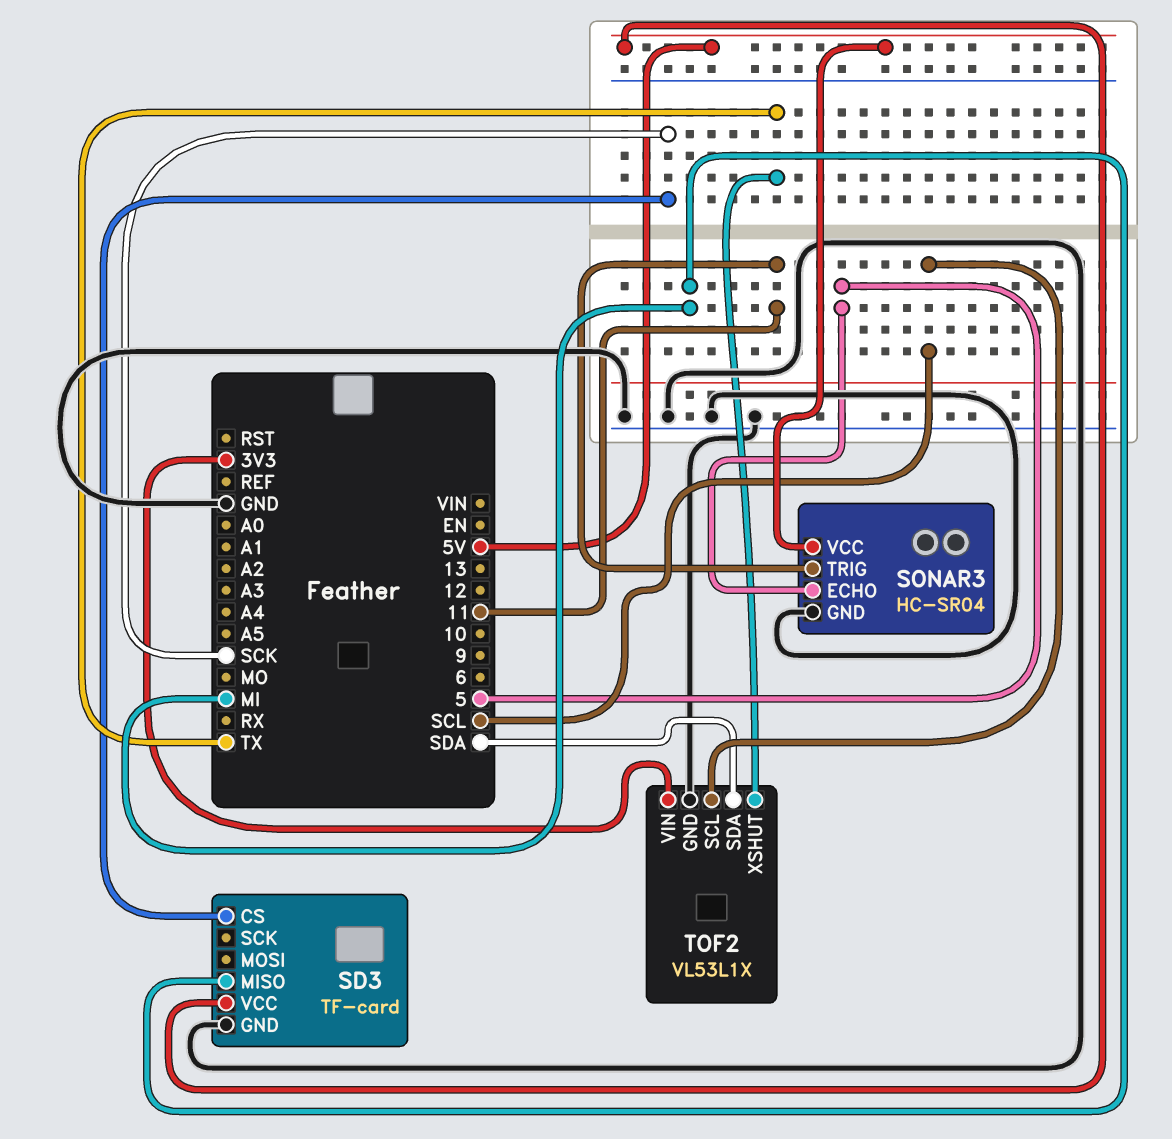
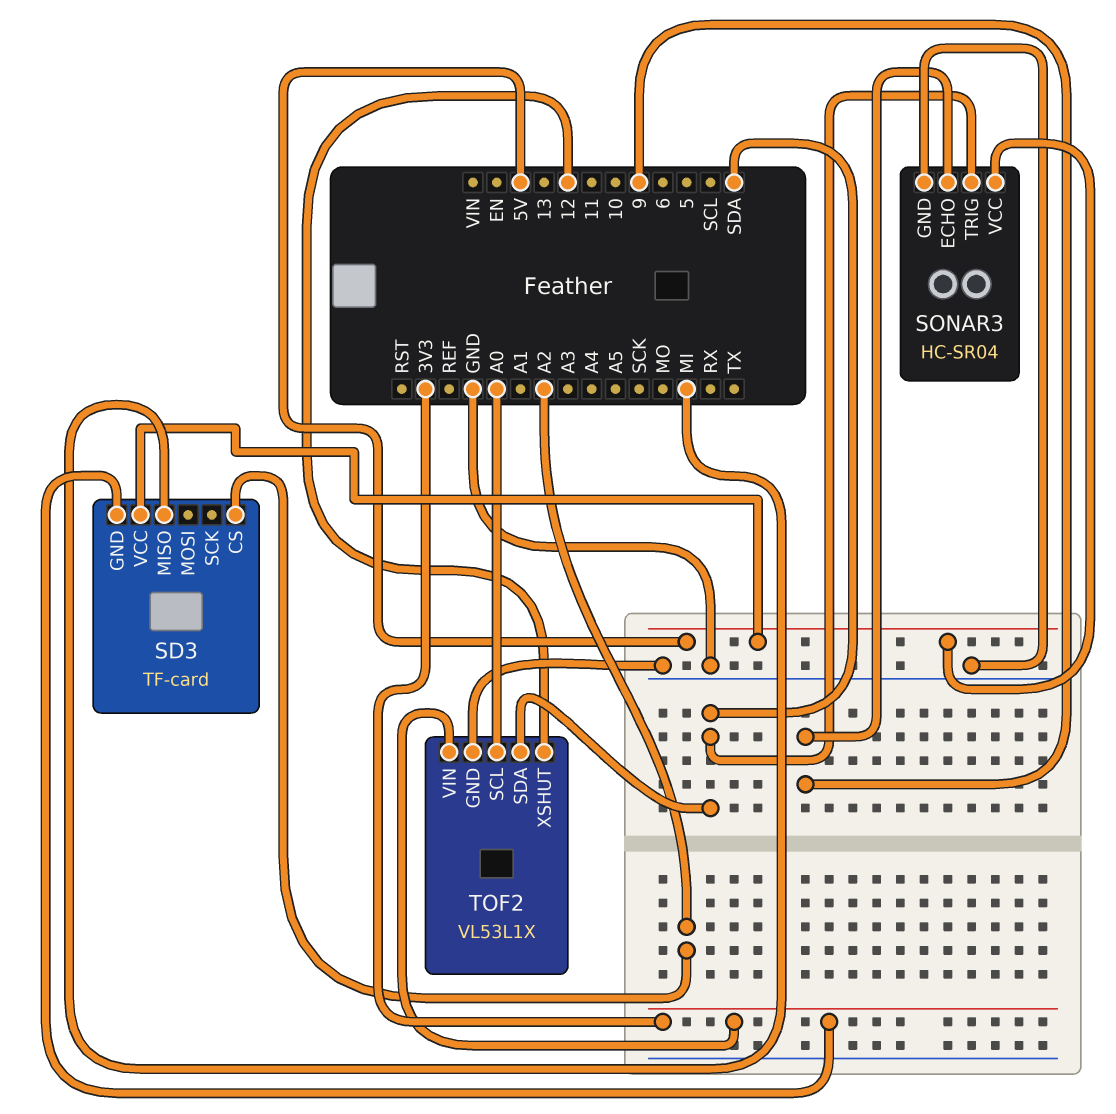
SD3 pin CS: SCK -> A2
SD3 pin GND: GND -> 3V3
SONAR3 pin ECHO: 5 -> 9
SONAR3 pin TRIG: 11 -> SDA
TOF2 pin SCL: SCL -> A0
TOF2 pin XSHUT: TX -> 12

